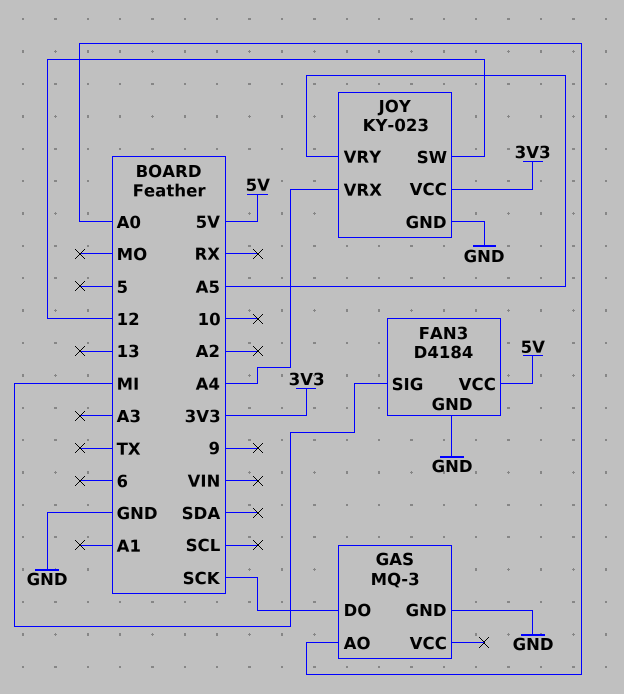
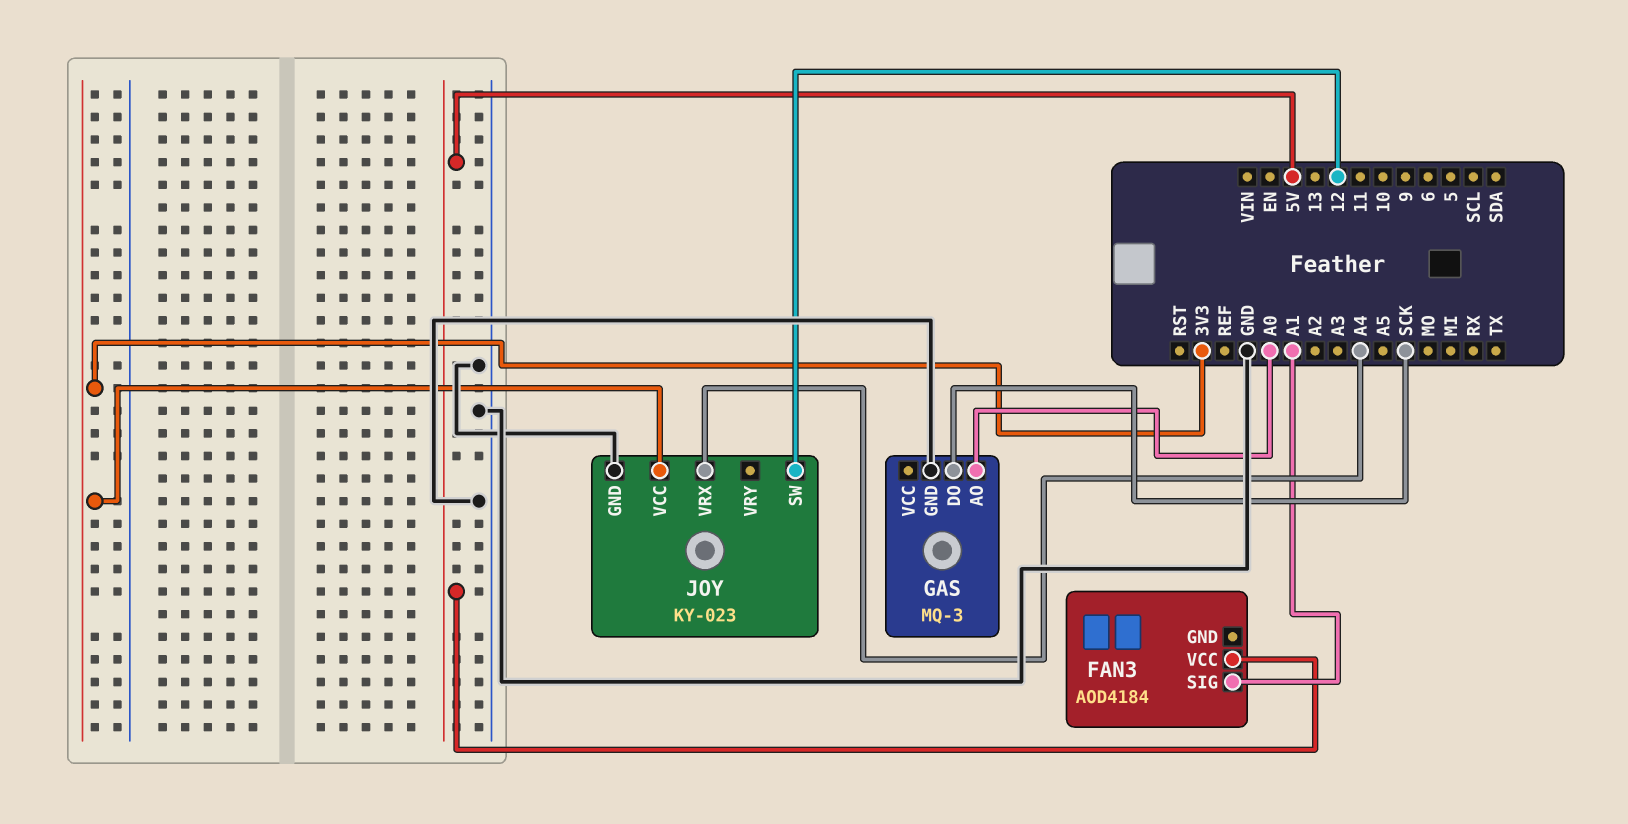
FAN3: D4184 -> AOD4184
FAN3 pin GND: GND -> none
FAN3 pin SIG: MI -> A1
JOY pin VRY: A5 -> none

